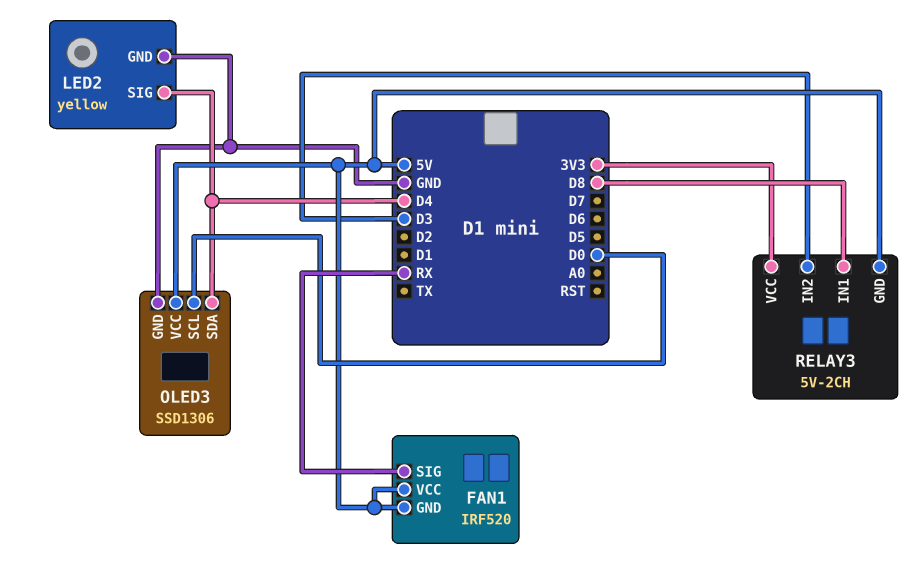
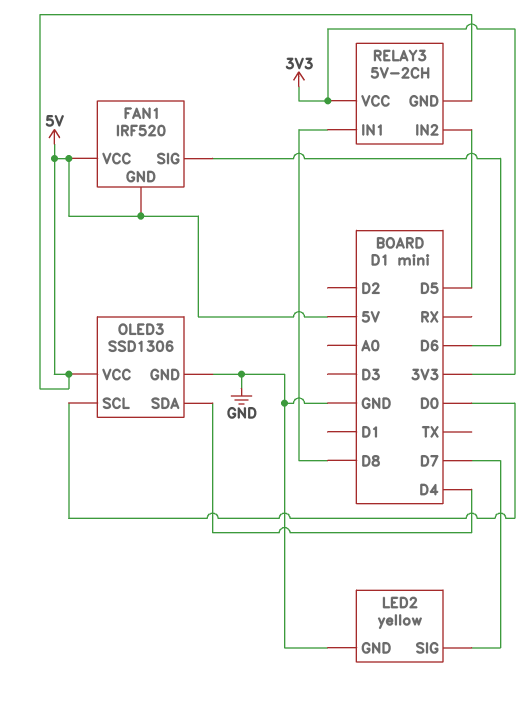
FAN1 pin SIG: RX -> D6
LED2 pin SIG: D4 -> D7
RELAY3 pin IN2: D3 -> D5

